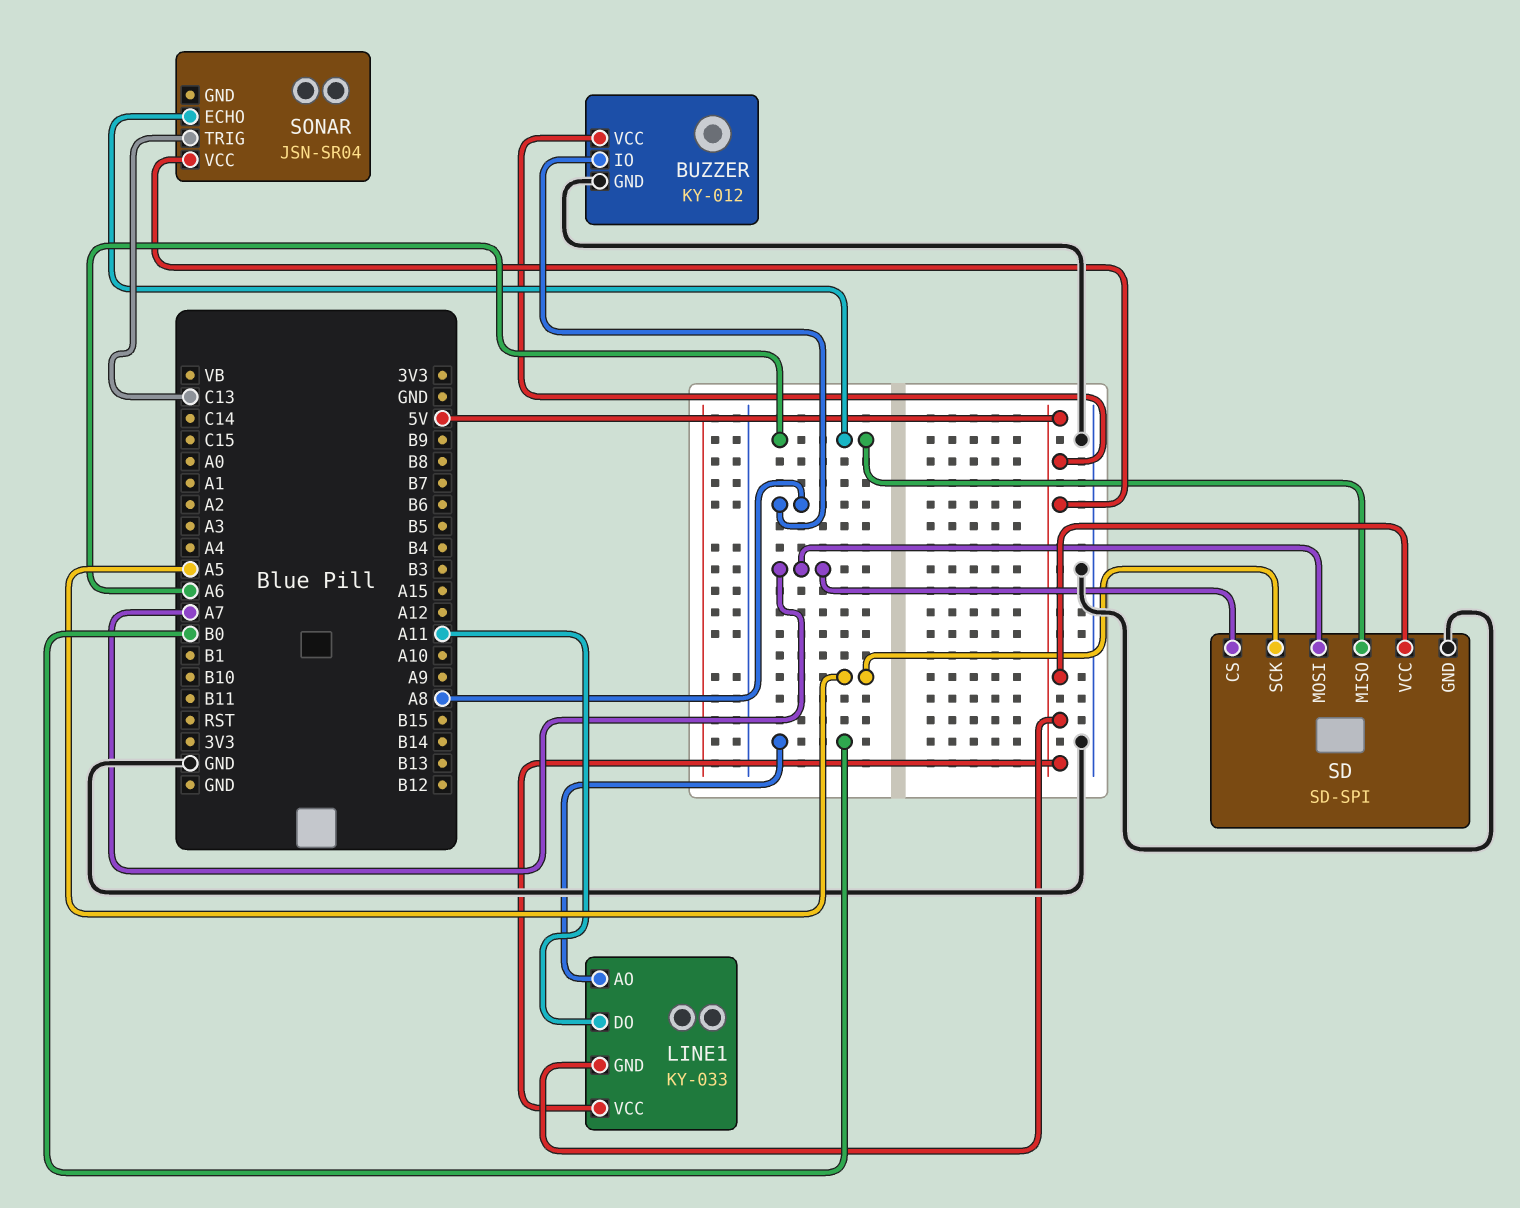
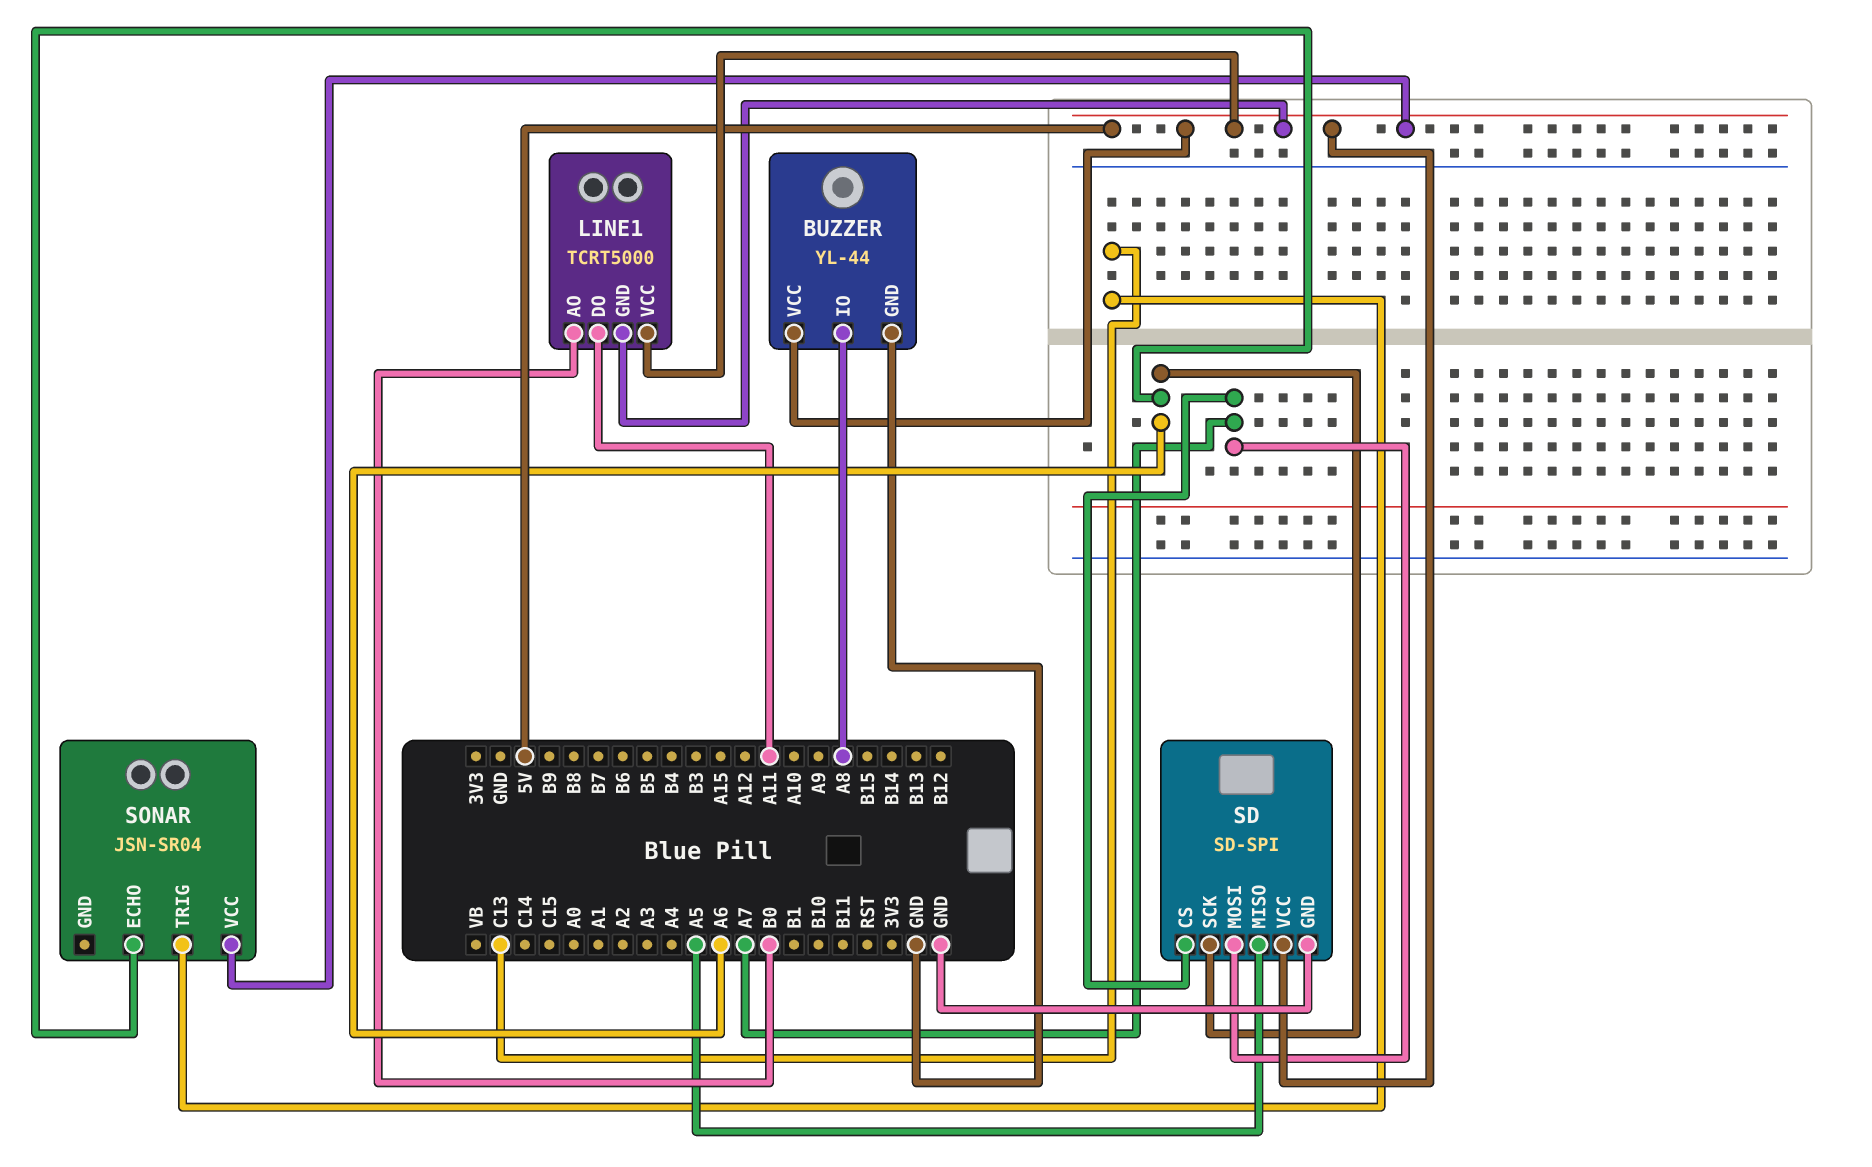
BUZZER: KY-012 -> YL-44
LINE1: KY-033 -> TCRT5000
SD pin MISO: A6 -> A5
SD pin SCK: A5 -> A6

